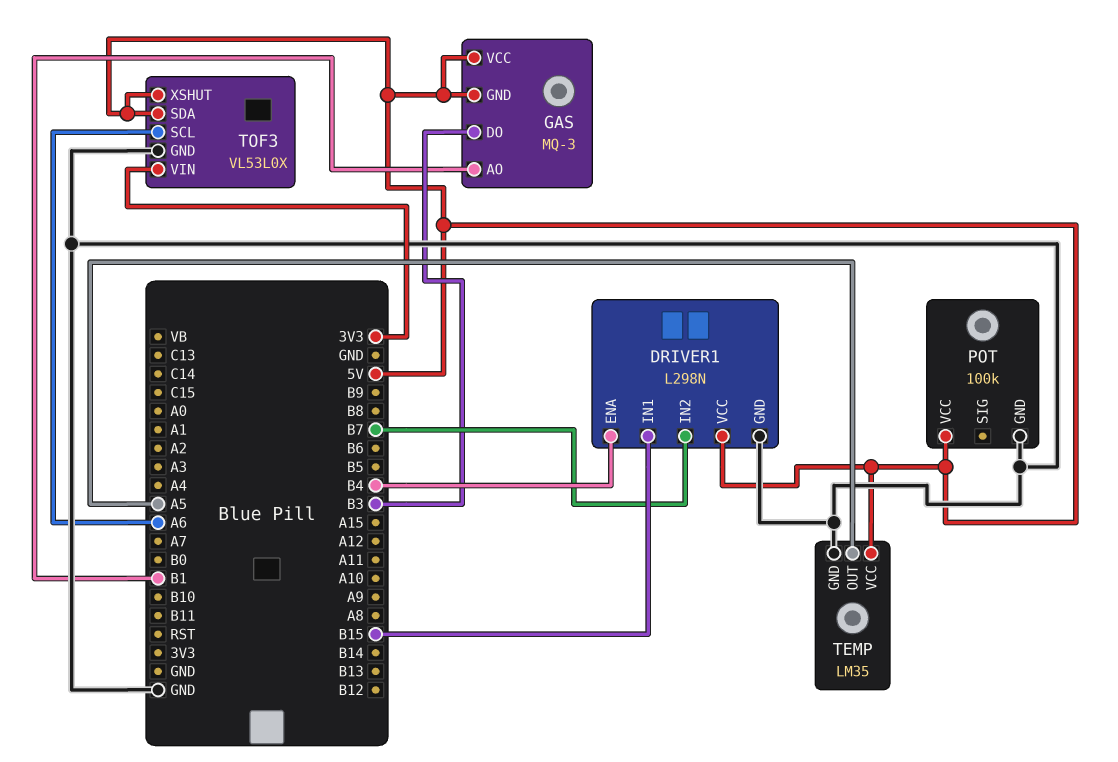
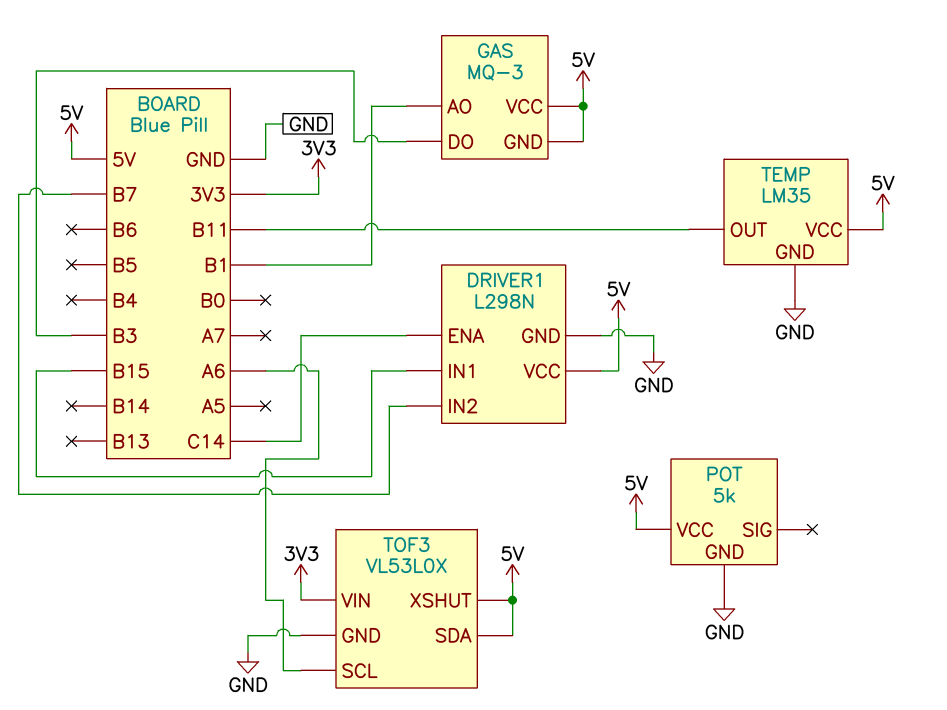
DRIVER1 pin ENA: B4 -> C14
POT: 100k -> 5k
TEMP pin OUT: A5 -> B11

